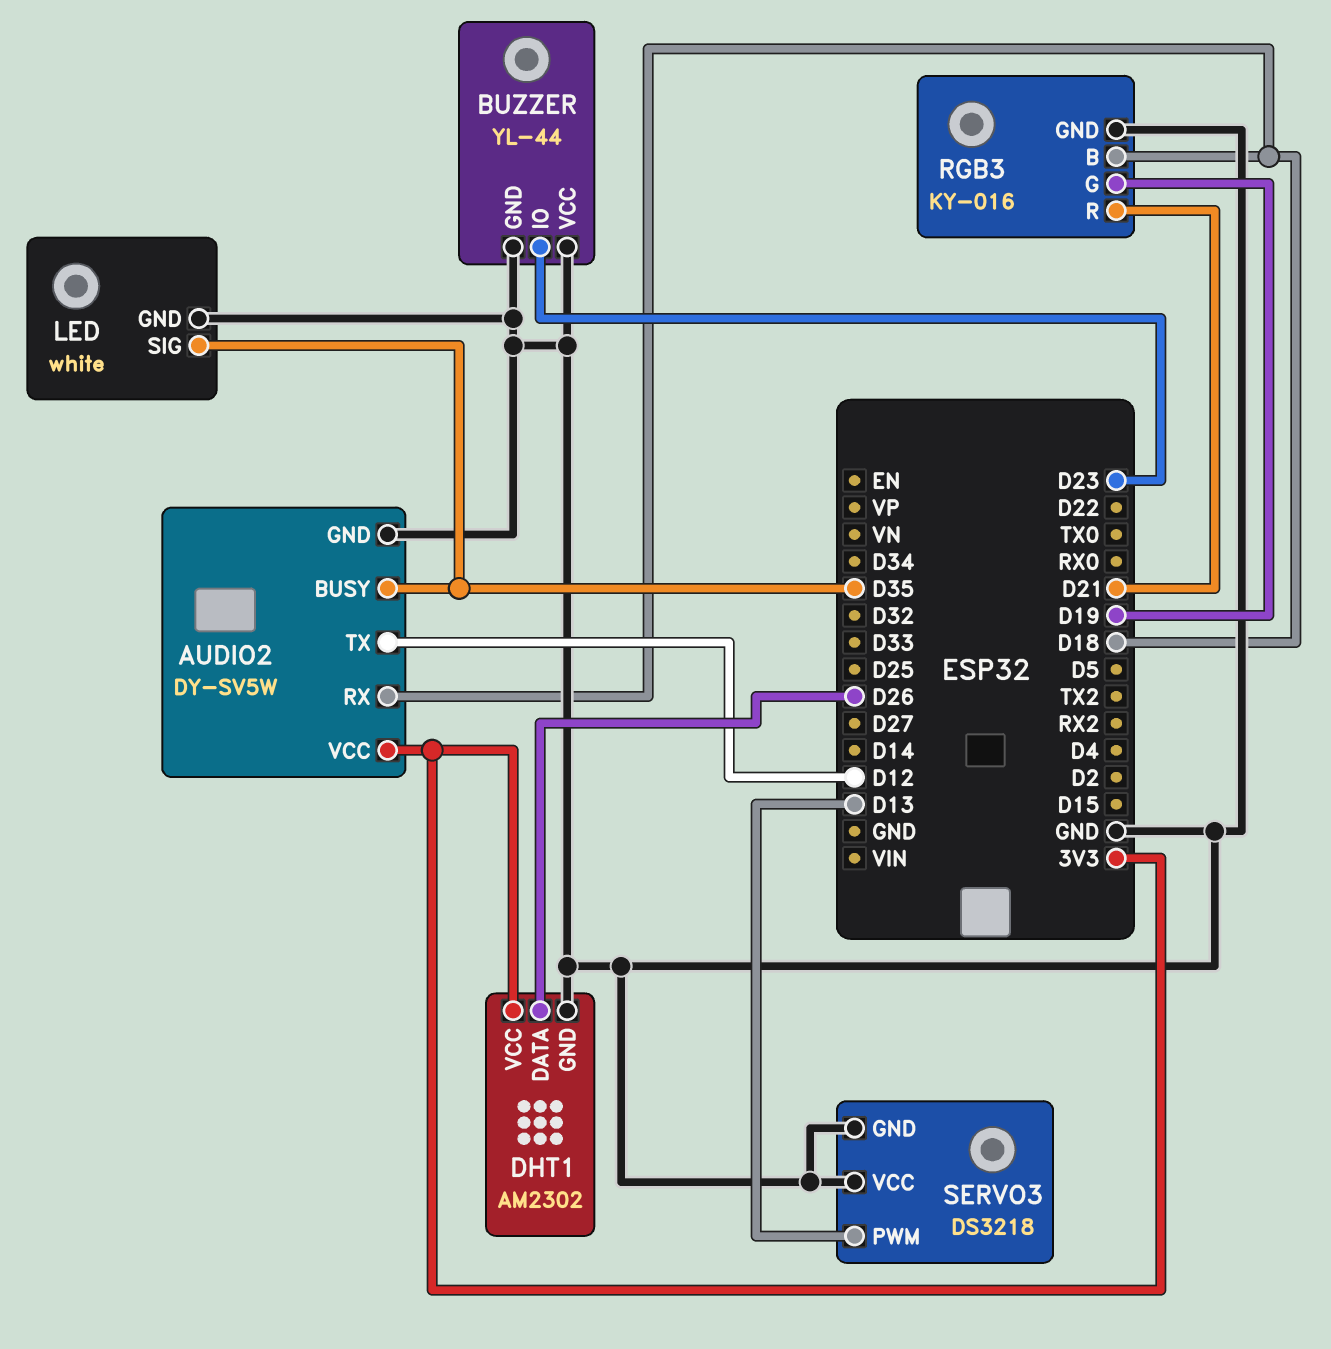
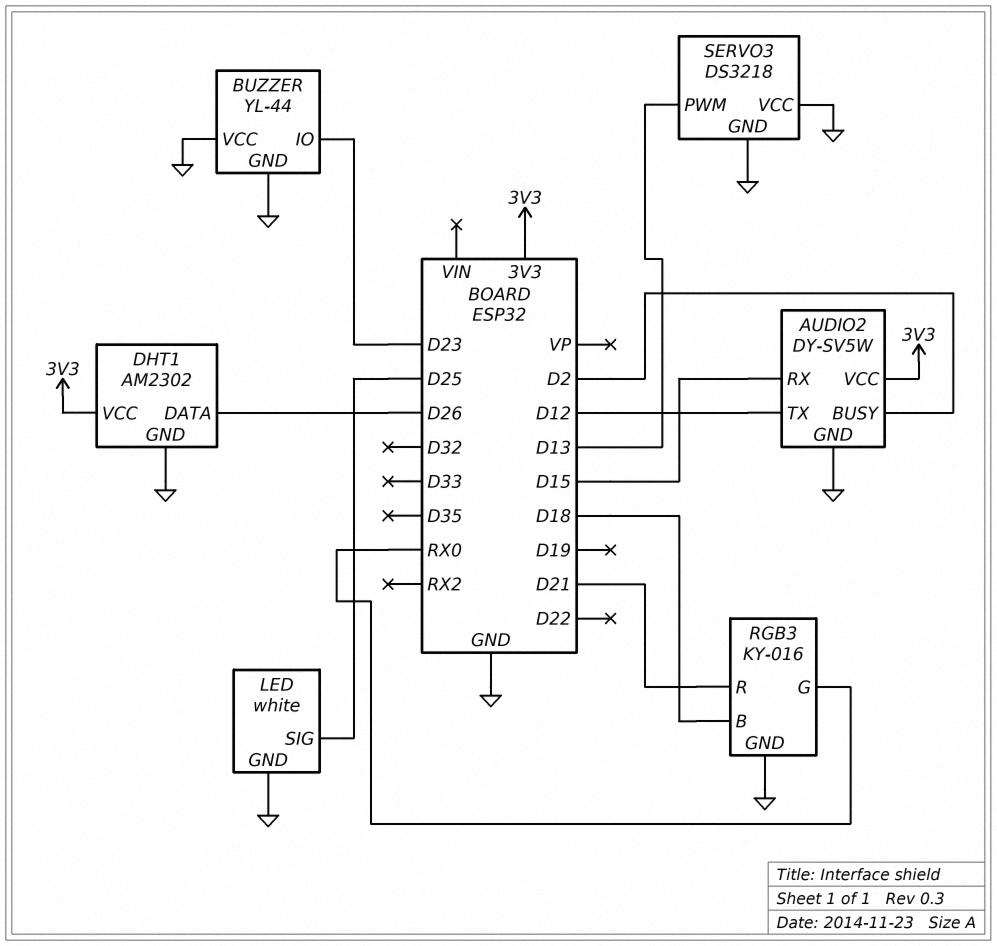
AUDIO2 pin BUSY: D35 -> D2
AUDIO2 pin RX: D18 -> D15
LED pin SIG: D35 -> D25
RGB3 pin G: D19 -> RX0

